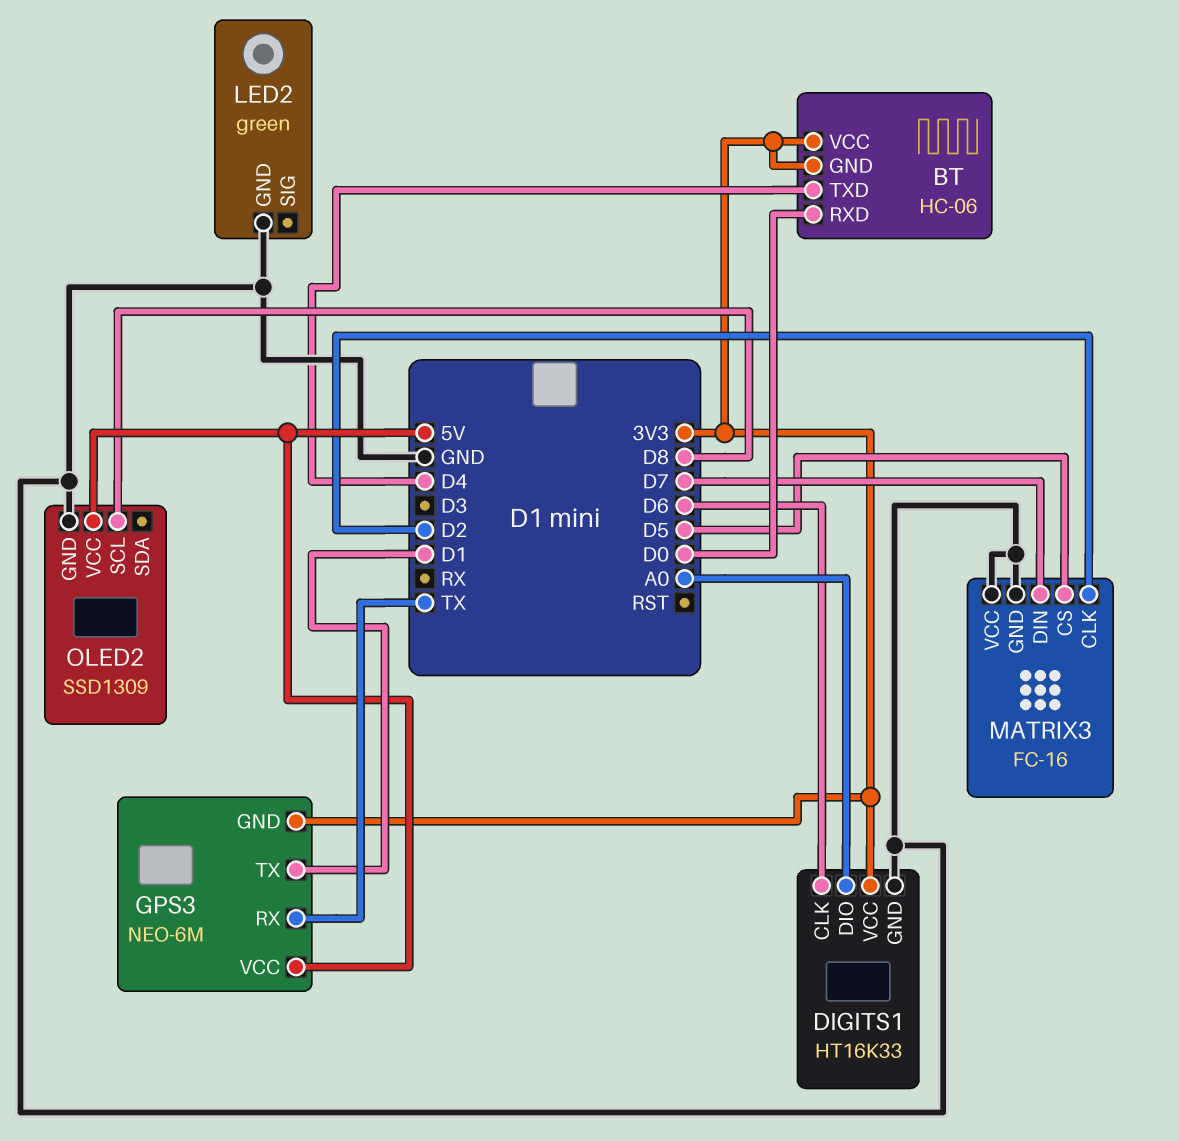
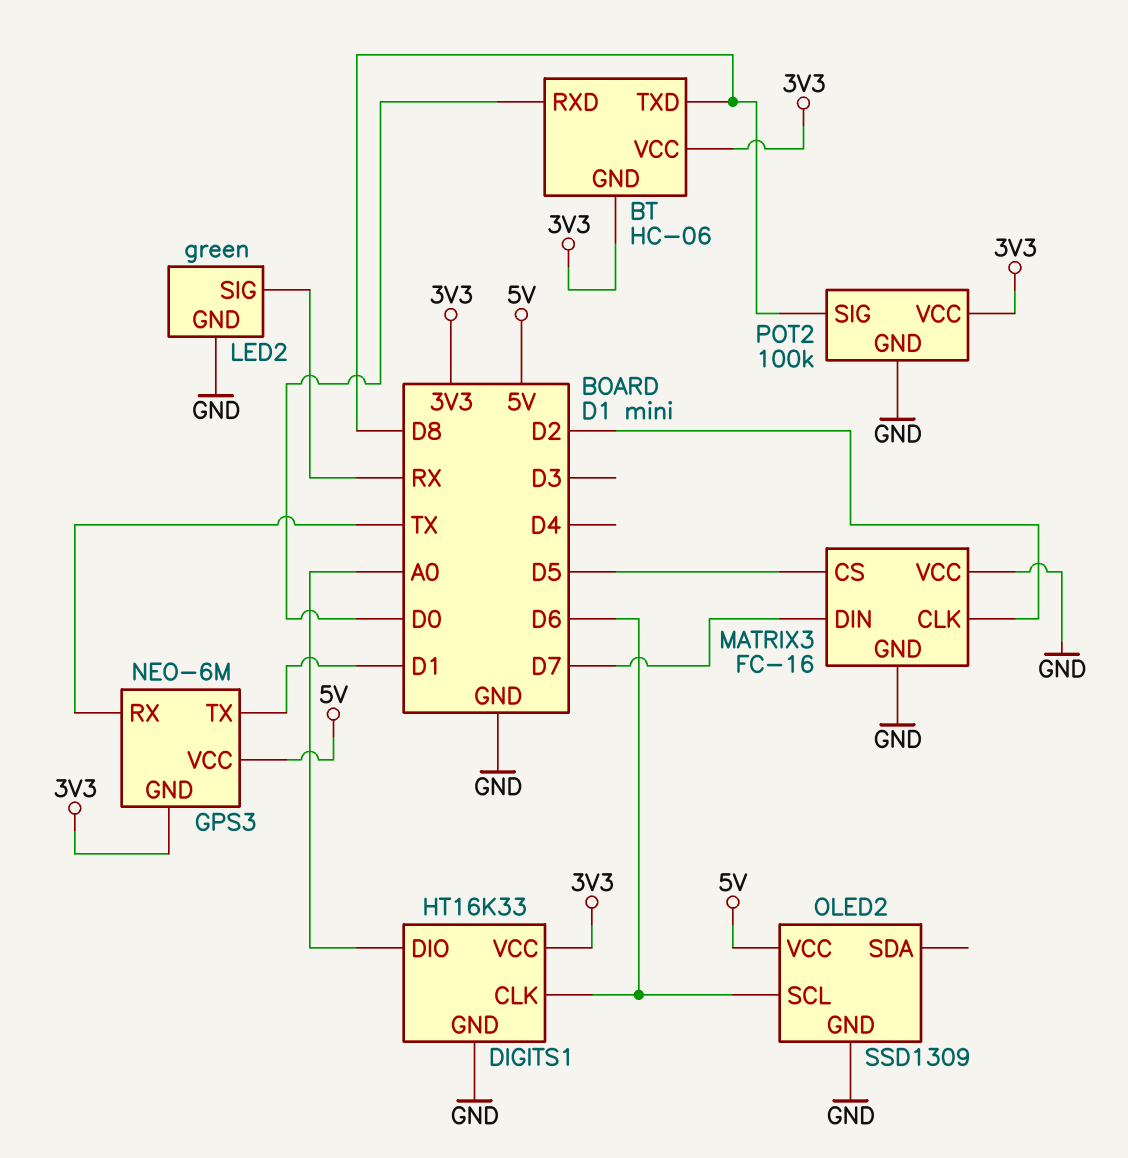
BT pin TXD: D4 -> D8
LED2 pin SIG: none -> RX
OLED2 pin SCL: D8 -> D6
POT2: none -> 100k
POT2 pin GND: none -> GND
POT2 pin SIG: none -> D8
POT2 pin VCC: none -> 3V3

